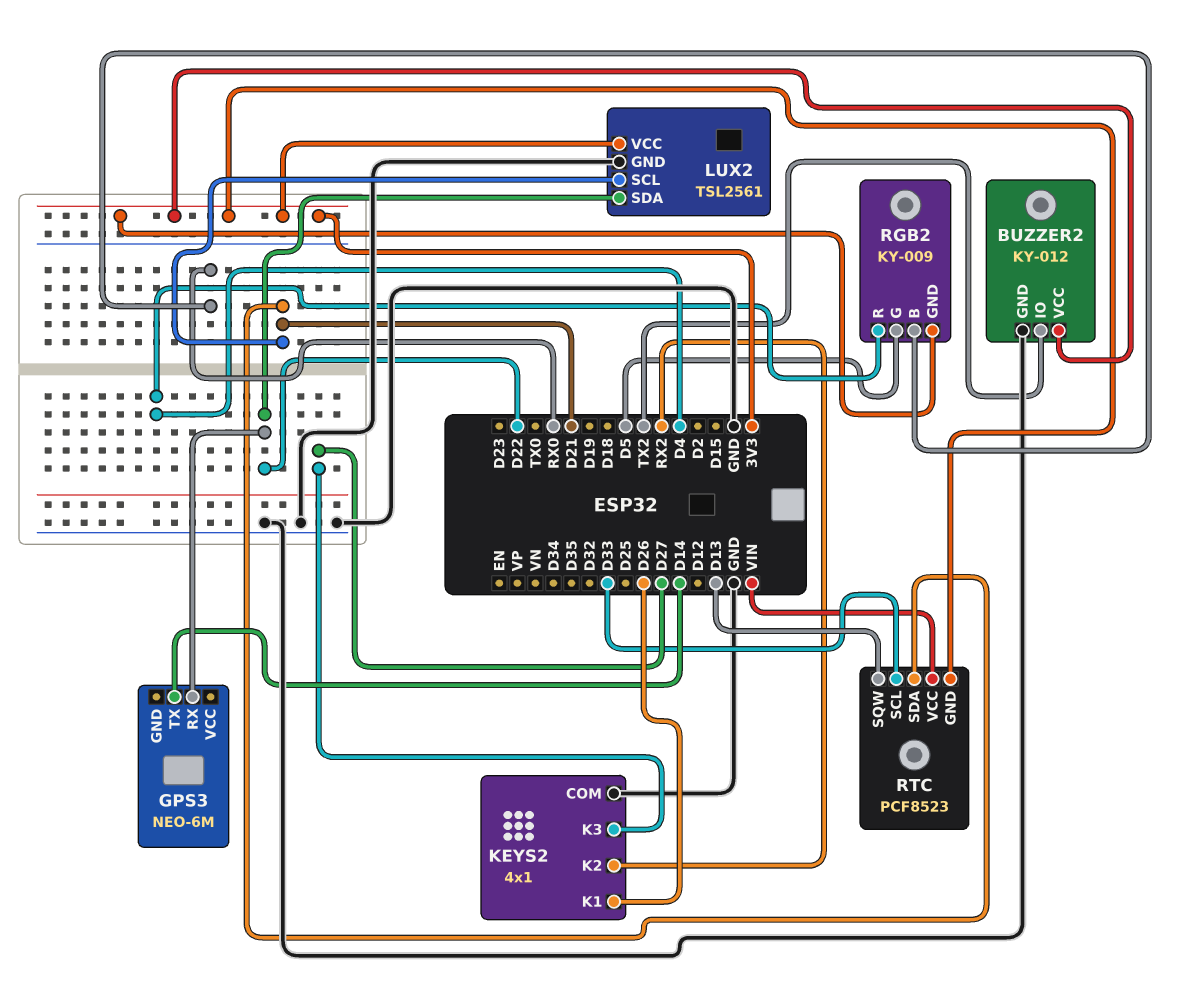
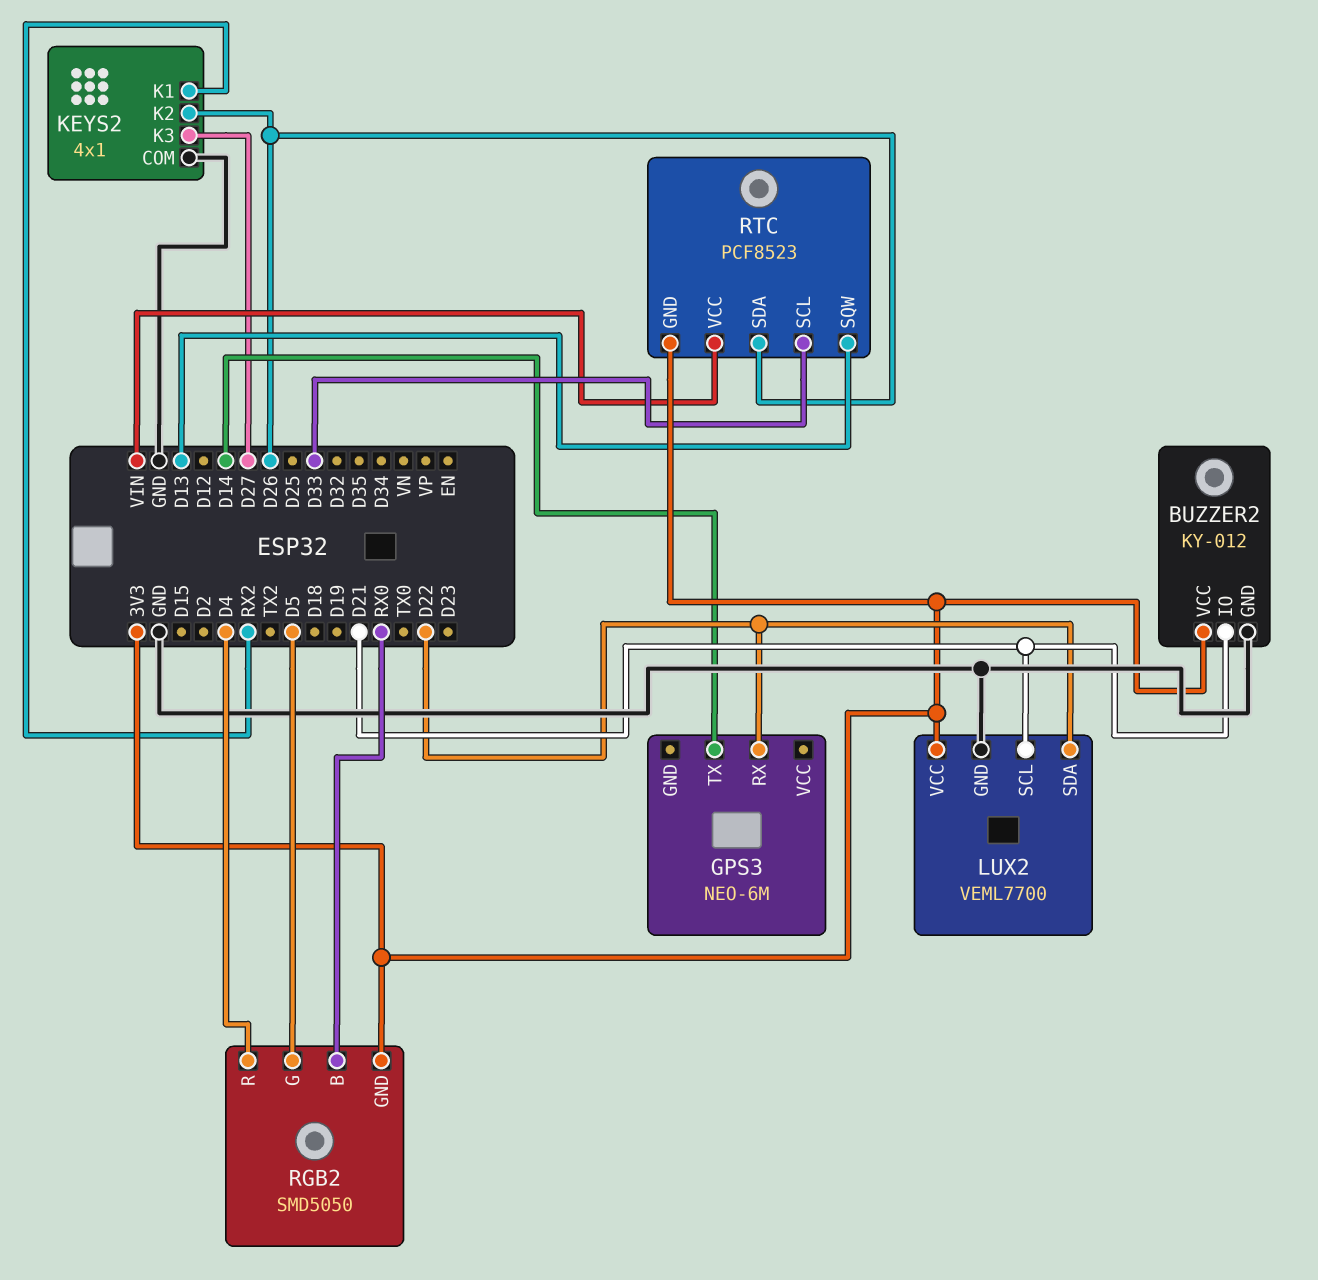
BUZZER2 pin IO: TX2 -> D21
KEYS2 pin K1: D26 -> RX2
KEYS2 pin K2: RX2 -> D26
LUX2: TSL2561 -> VEML7700
RGB2: KY-009 -> SMD5050
RTC pin SDA: D21 -> D26

